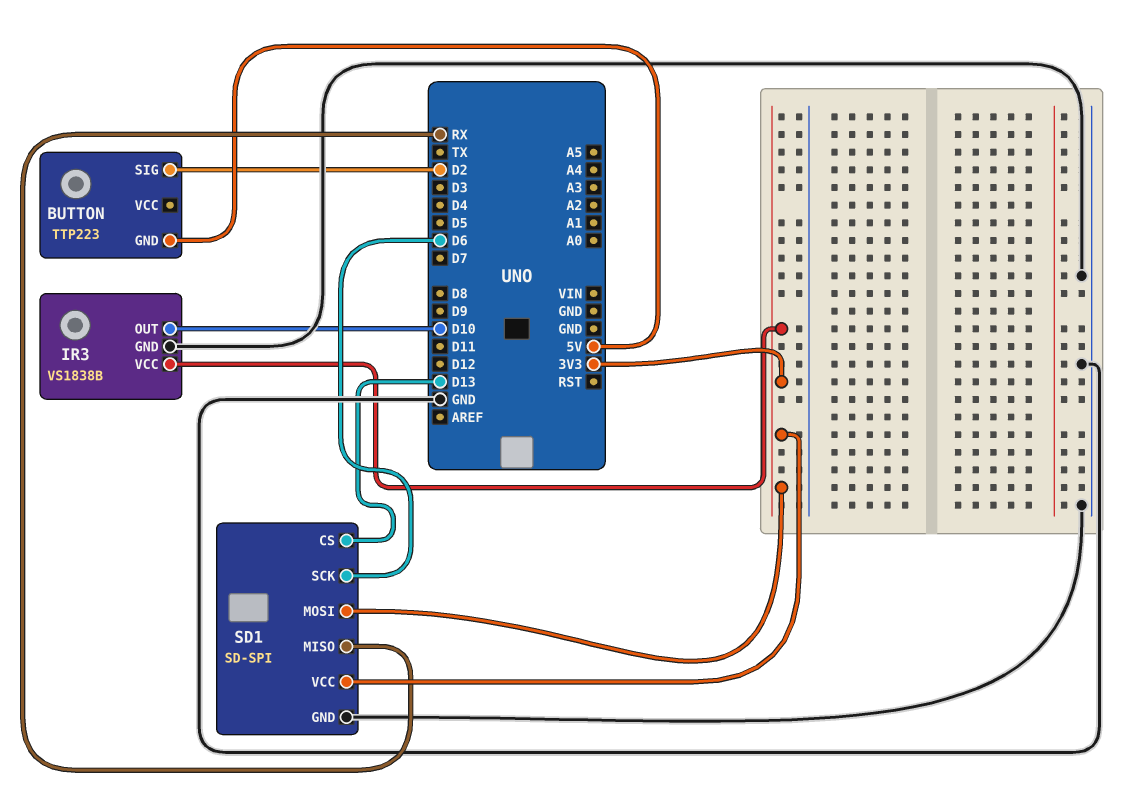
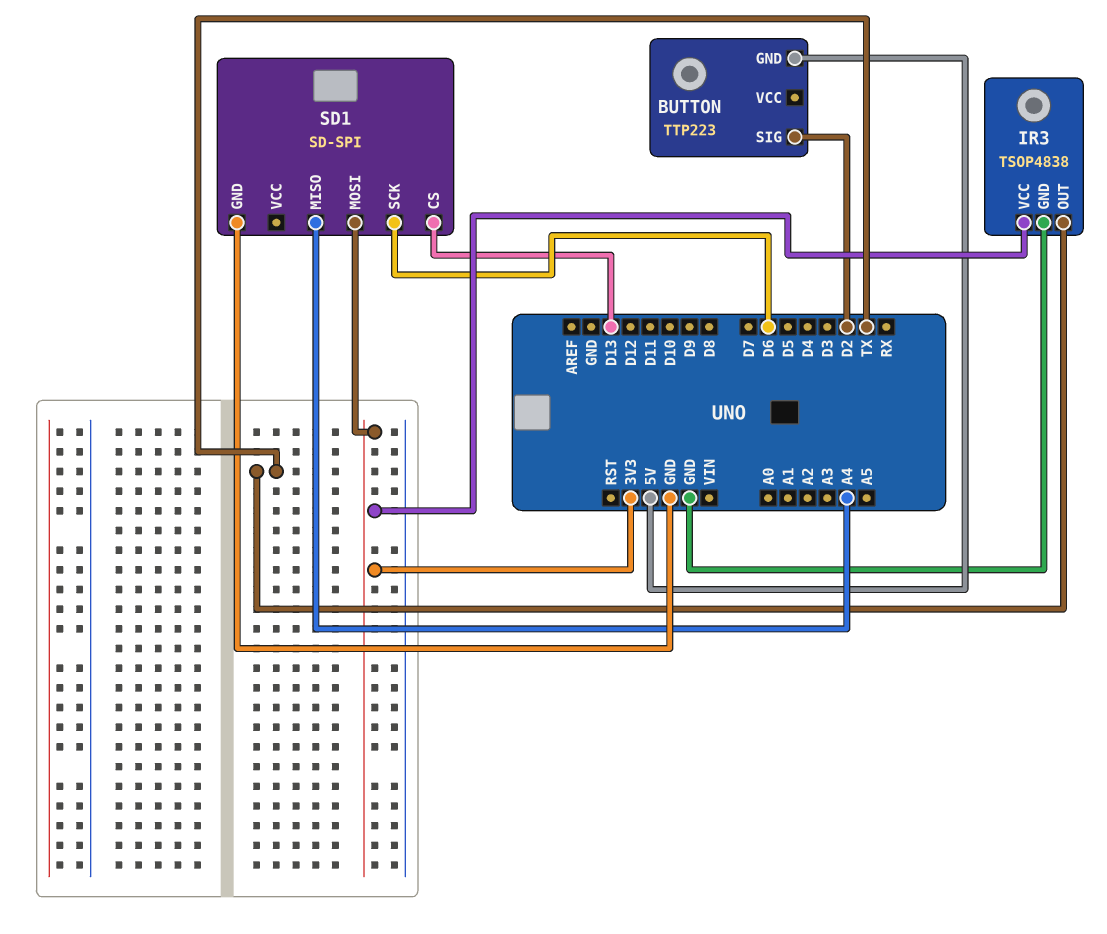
IR3: VS1838B -> TSOP4838
IR3 pin OUT: D10 -> TX
SD1 pin MISO: RX -> A4
SD1 pin VCC: 3V3 -> none

